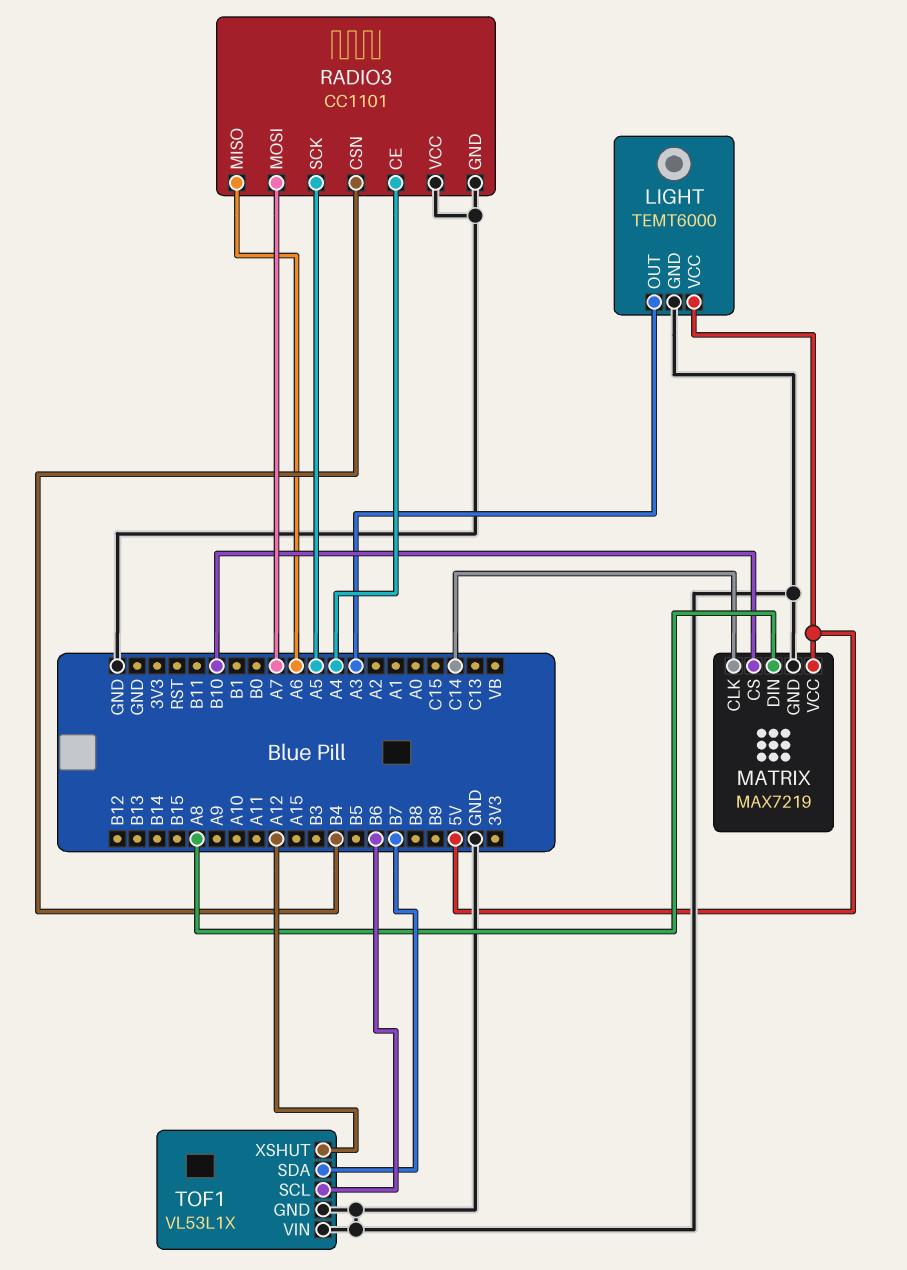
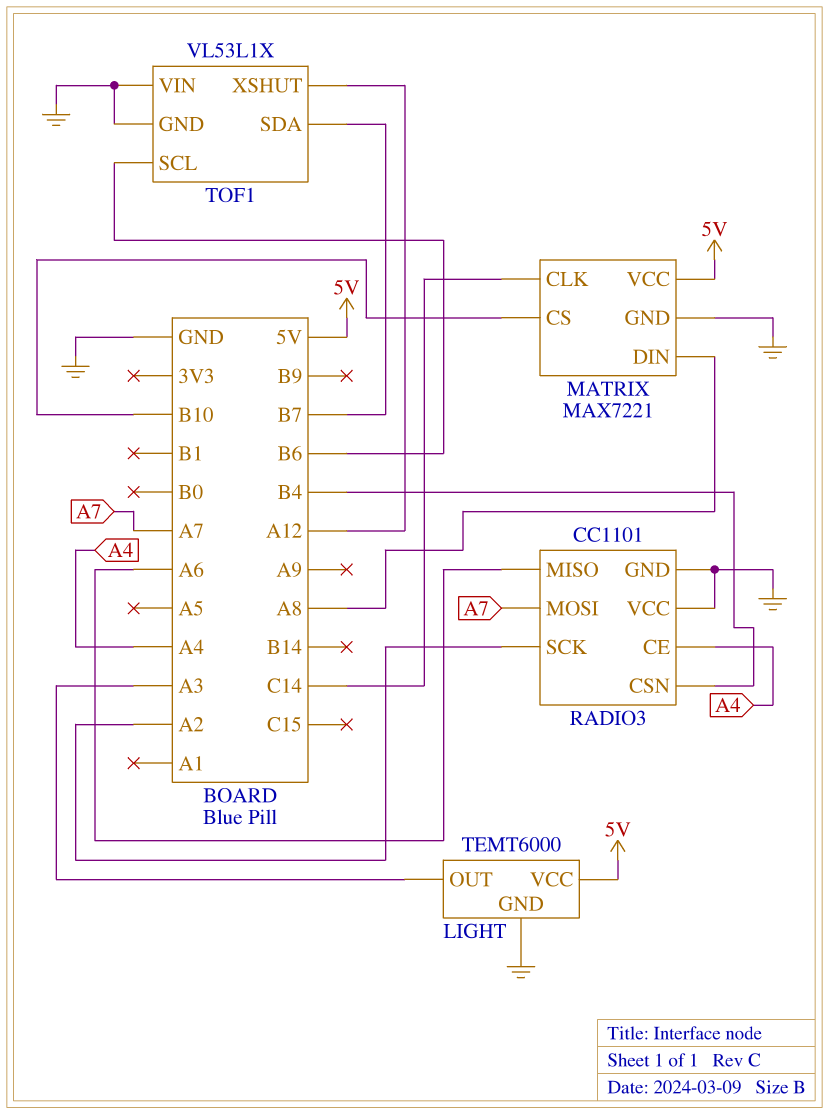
MATRIX: MAX7219 -> MAX7221
RADIO3 pin SCK: A5 -> A2

